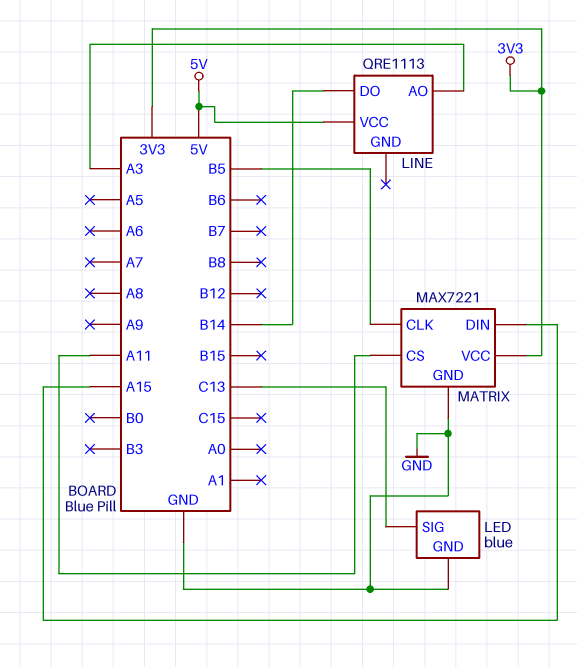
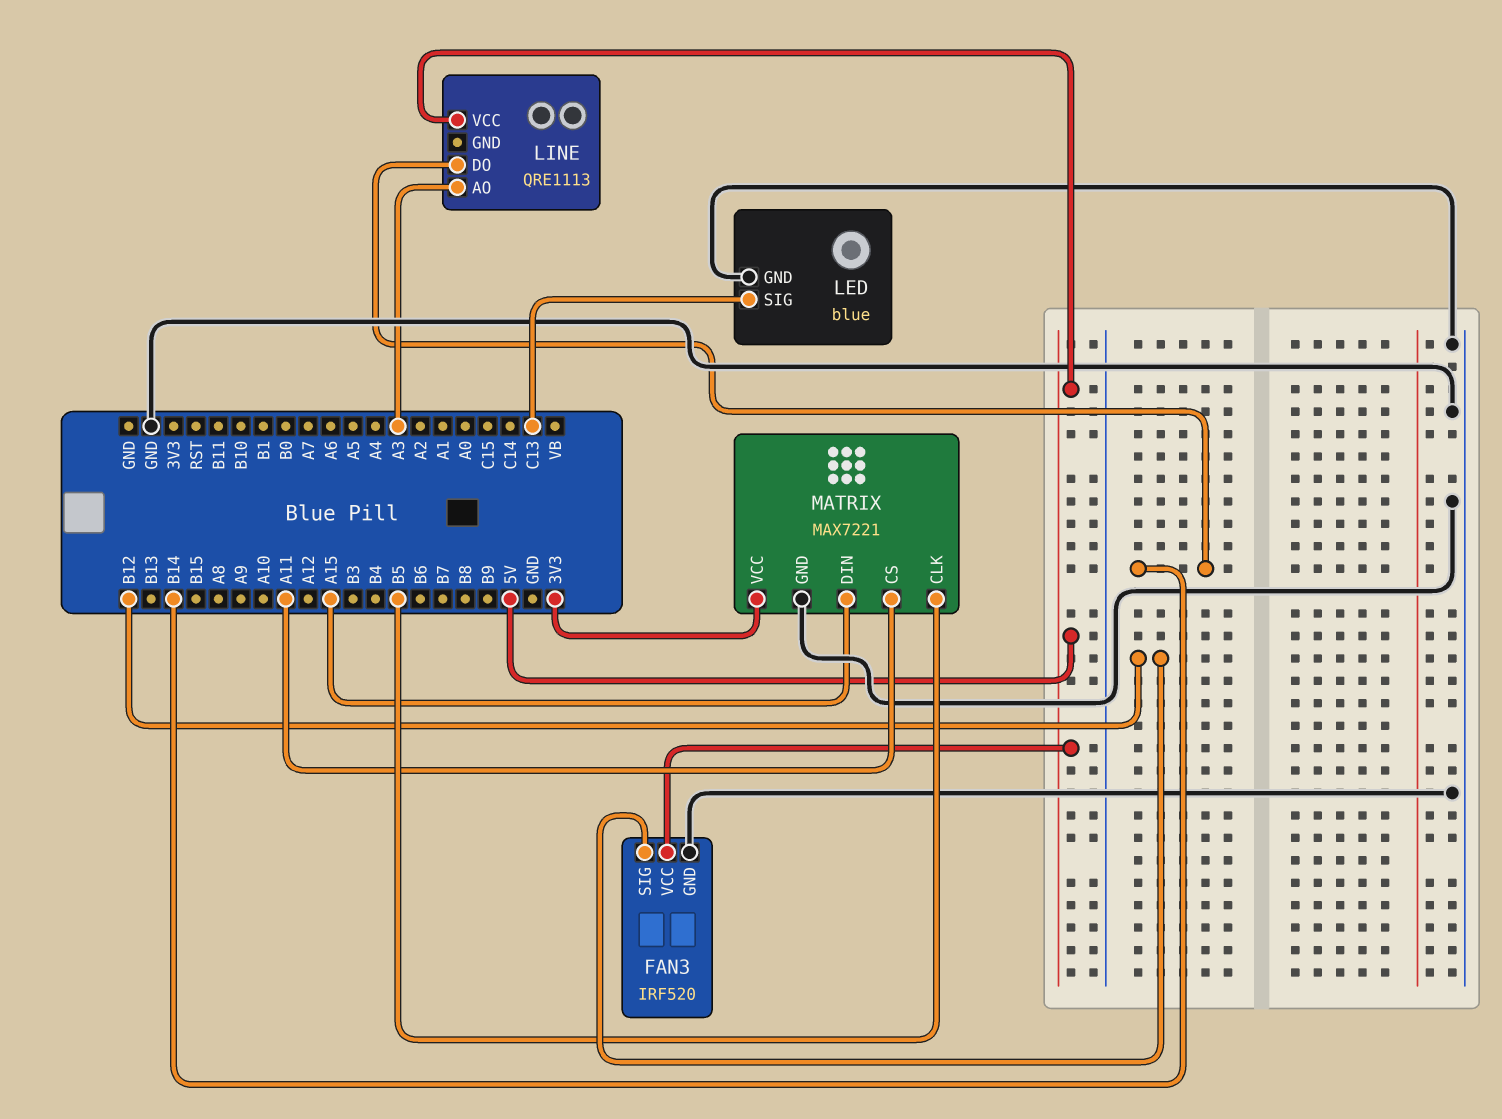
FAN3: none -> IRF520
FAN3 pin GND: none -> GND
FAN3 pin SIG: none -> B12
FAN3 pin VCC: none -> 5V

